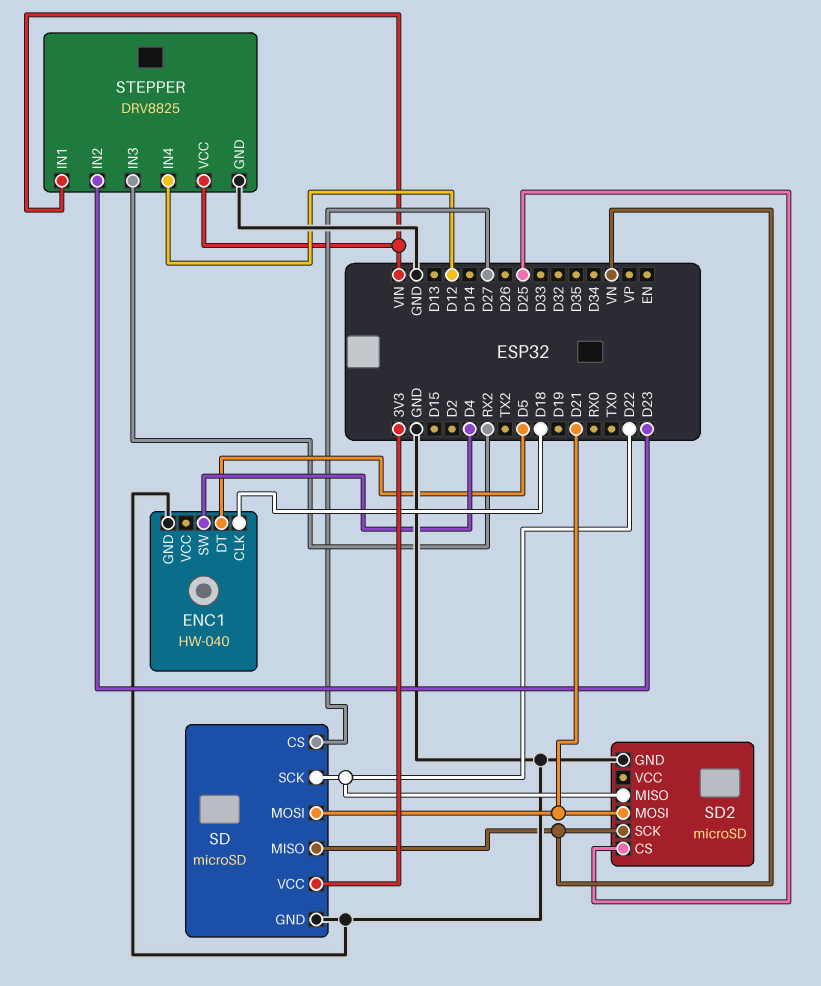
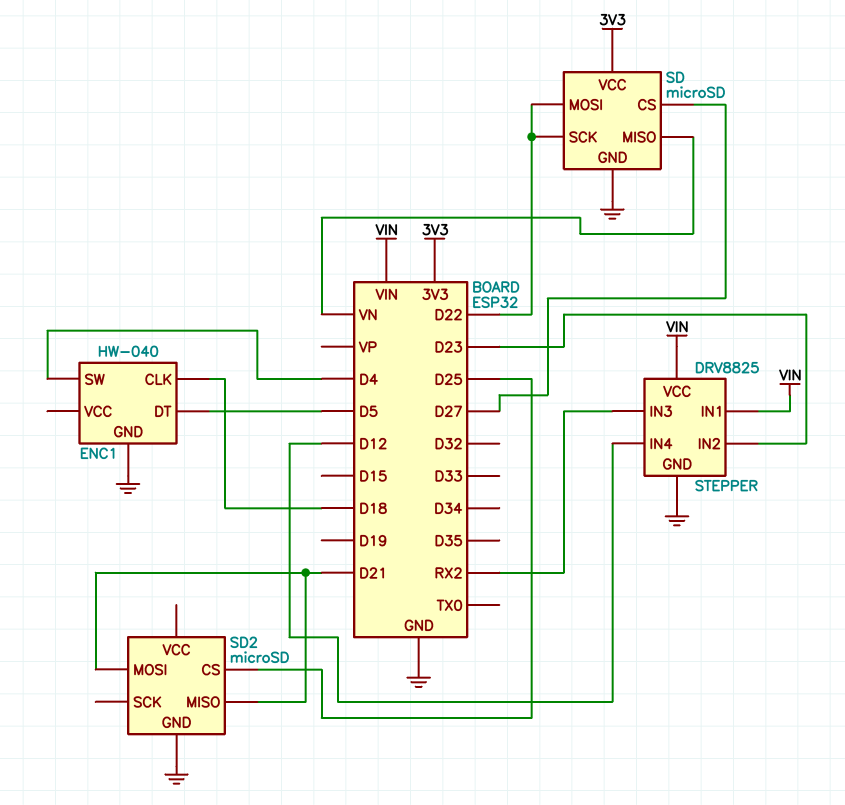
SD pin MOSI: D21 -> D22
SD2 pin MISO: D22 -> D21
SD2 pin SCK: VN -> none

